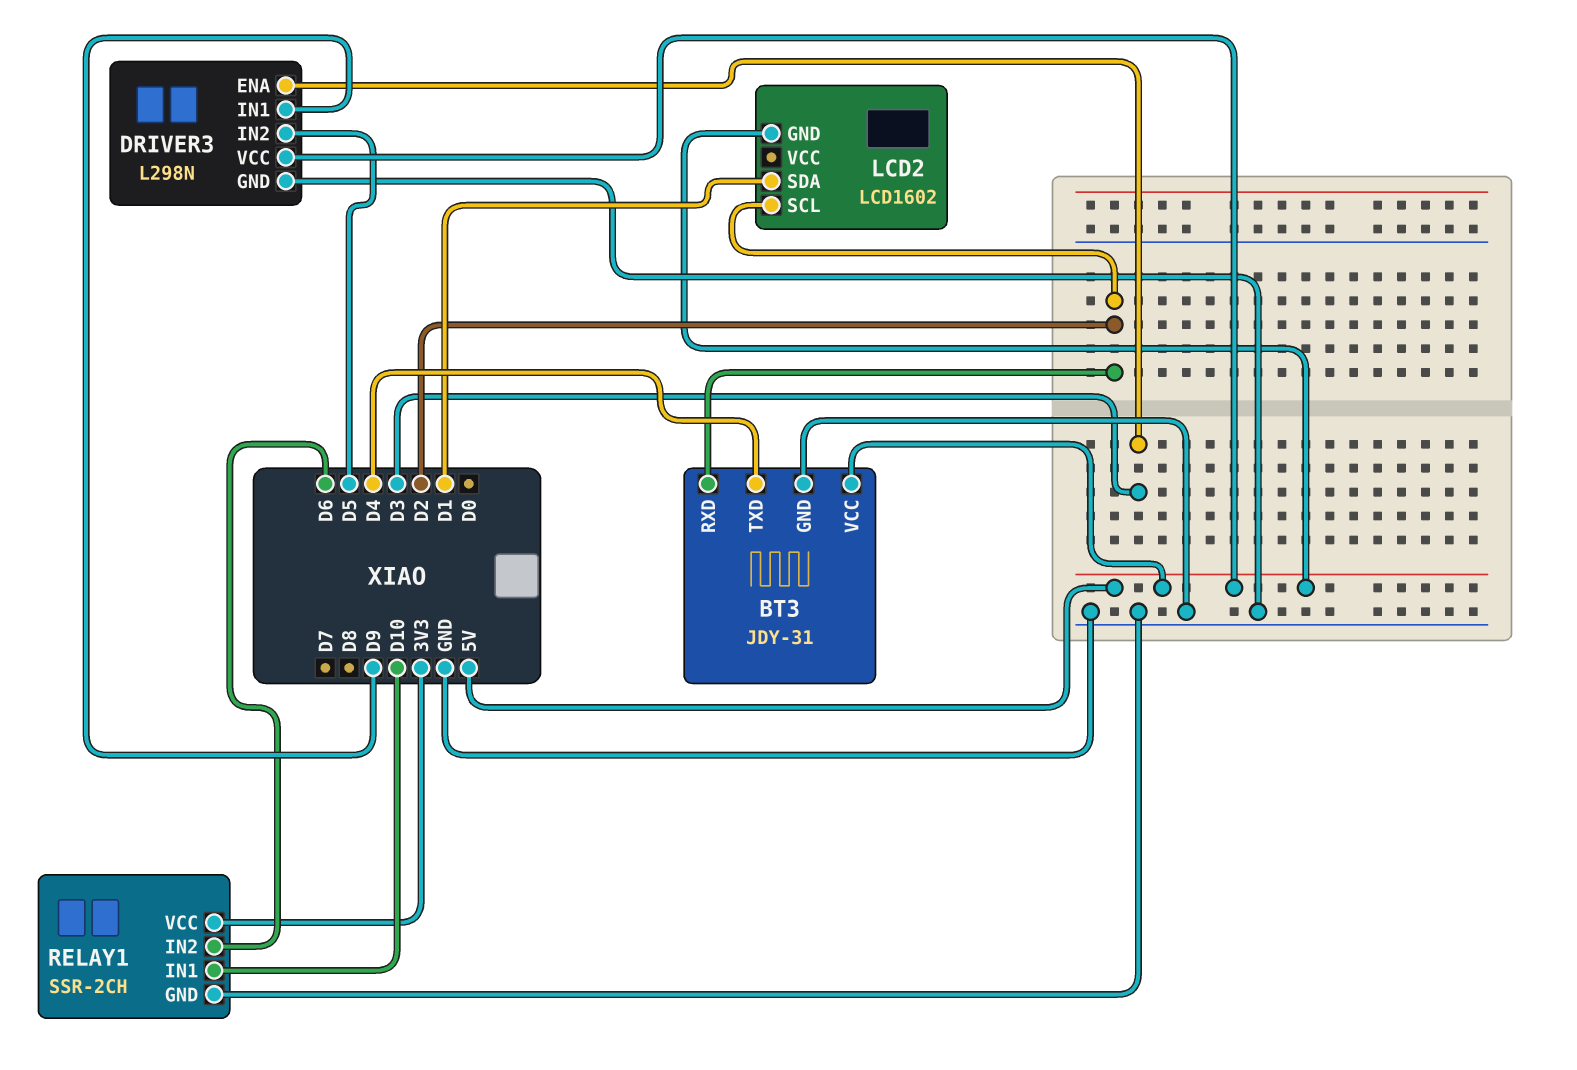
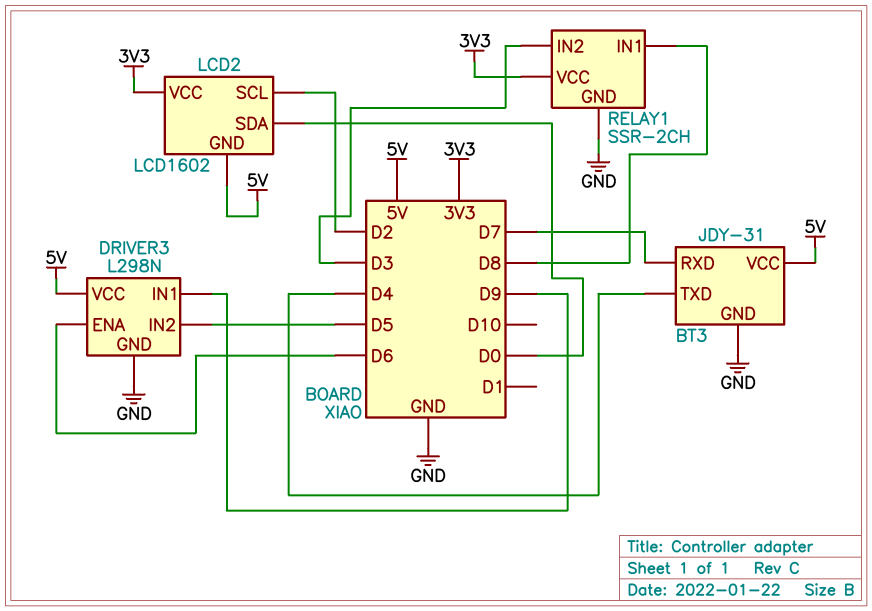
BT3 pin RXD: D2 -> D7
DRIVER3 pin ENA: D3 -> D6
LCD2 pin SDA: D1 -> D0
LCD2 pin VCC: none -> 3V3
RELAY1 pin IN1: D10 -> D8
RELAY1 pin IN2: D6 -> D3

